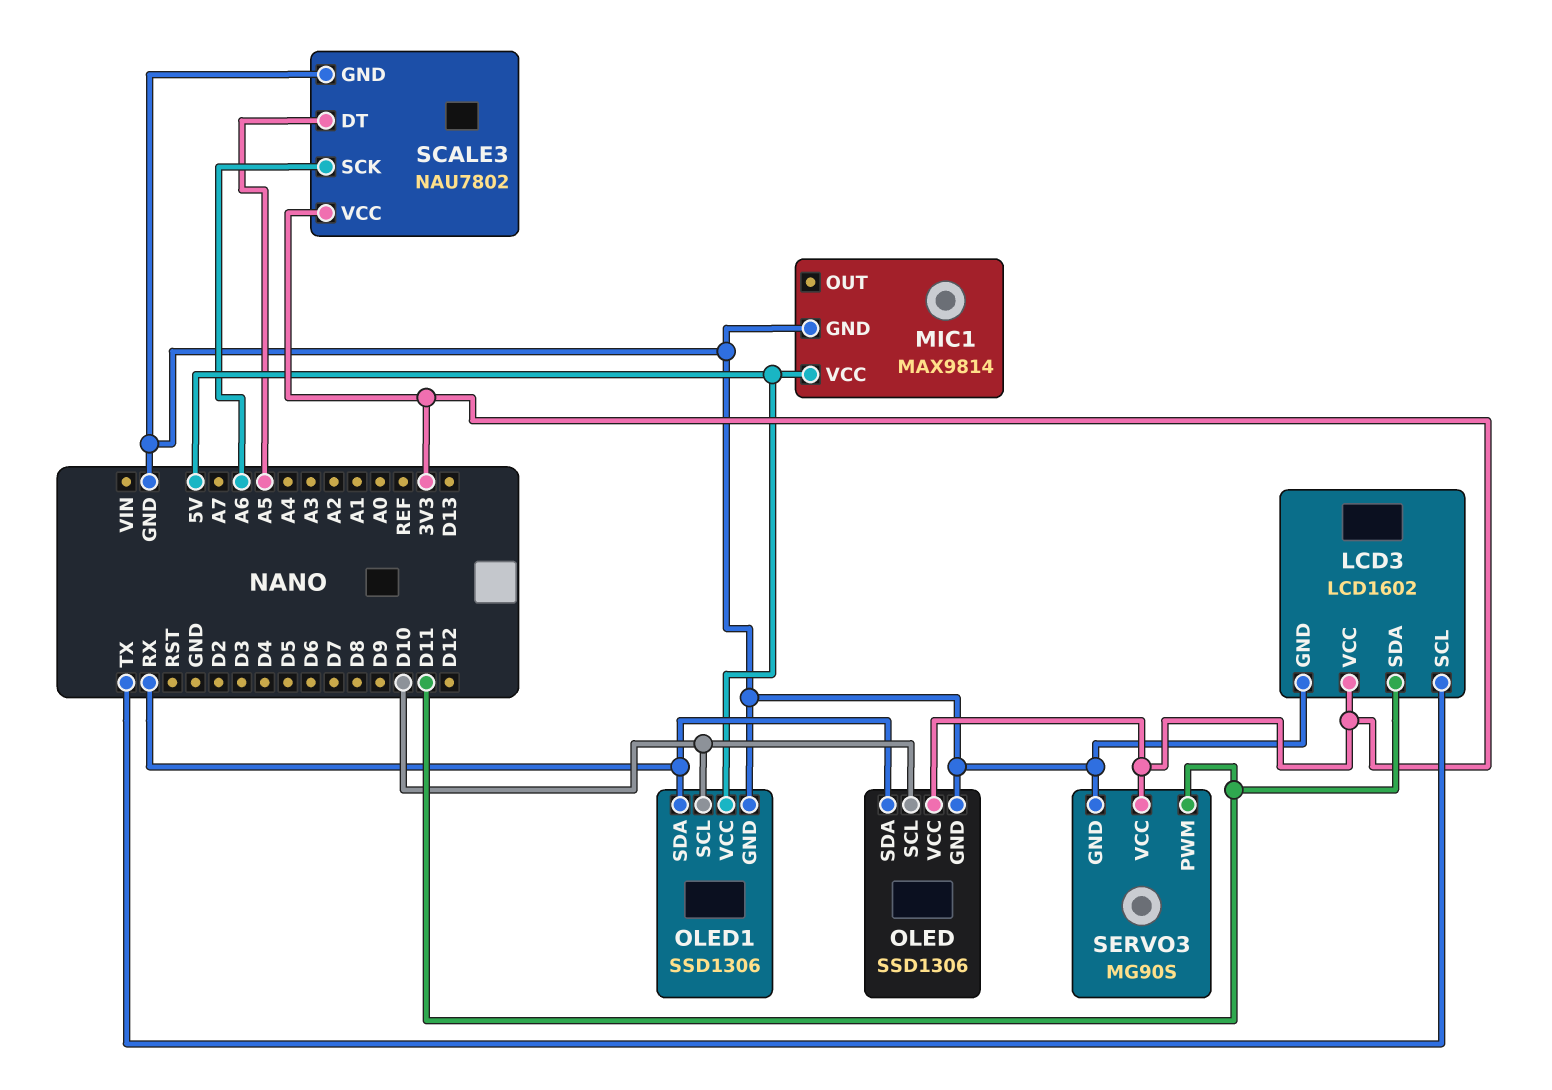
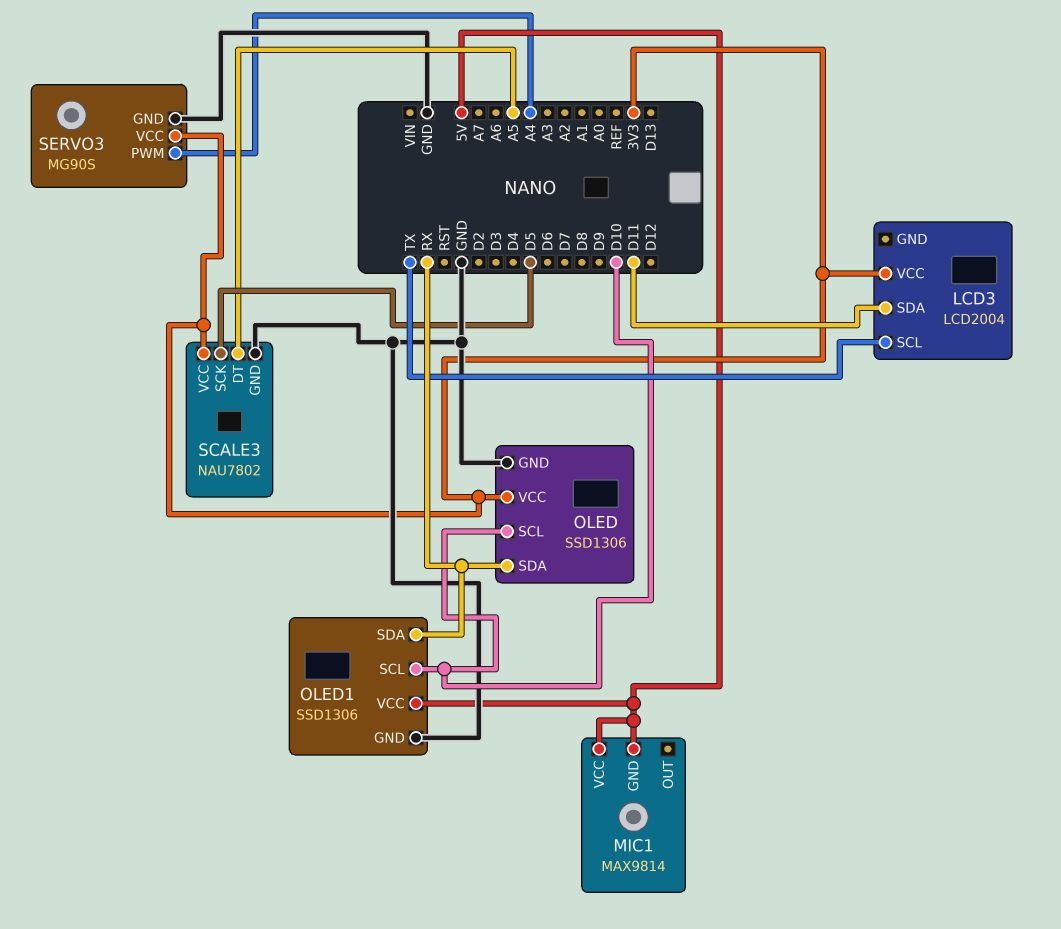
LCD3: LCD1602 -> LCD2004
LCD3 pin GND: GND -> none
MIC1 pin GND: GND -> 5V
SCALE3 pin SCK: A6 -> D5
SERVO3 pin PWM: D11 -> A4

